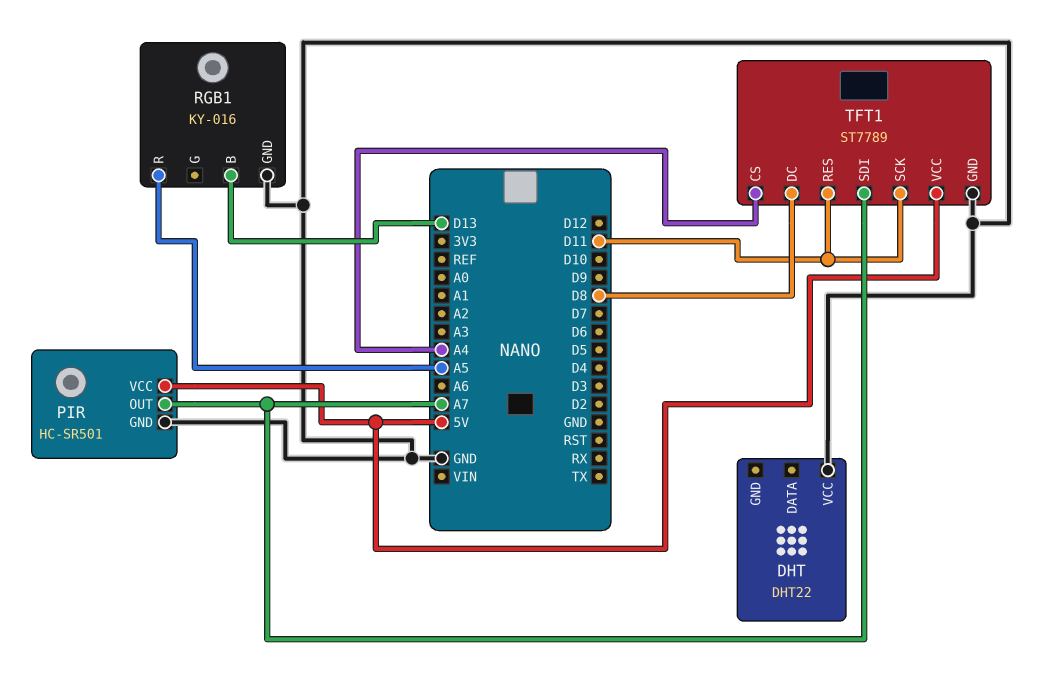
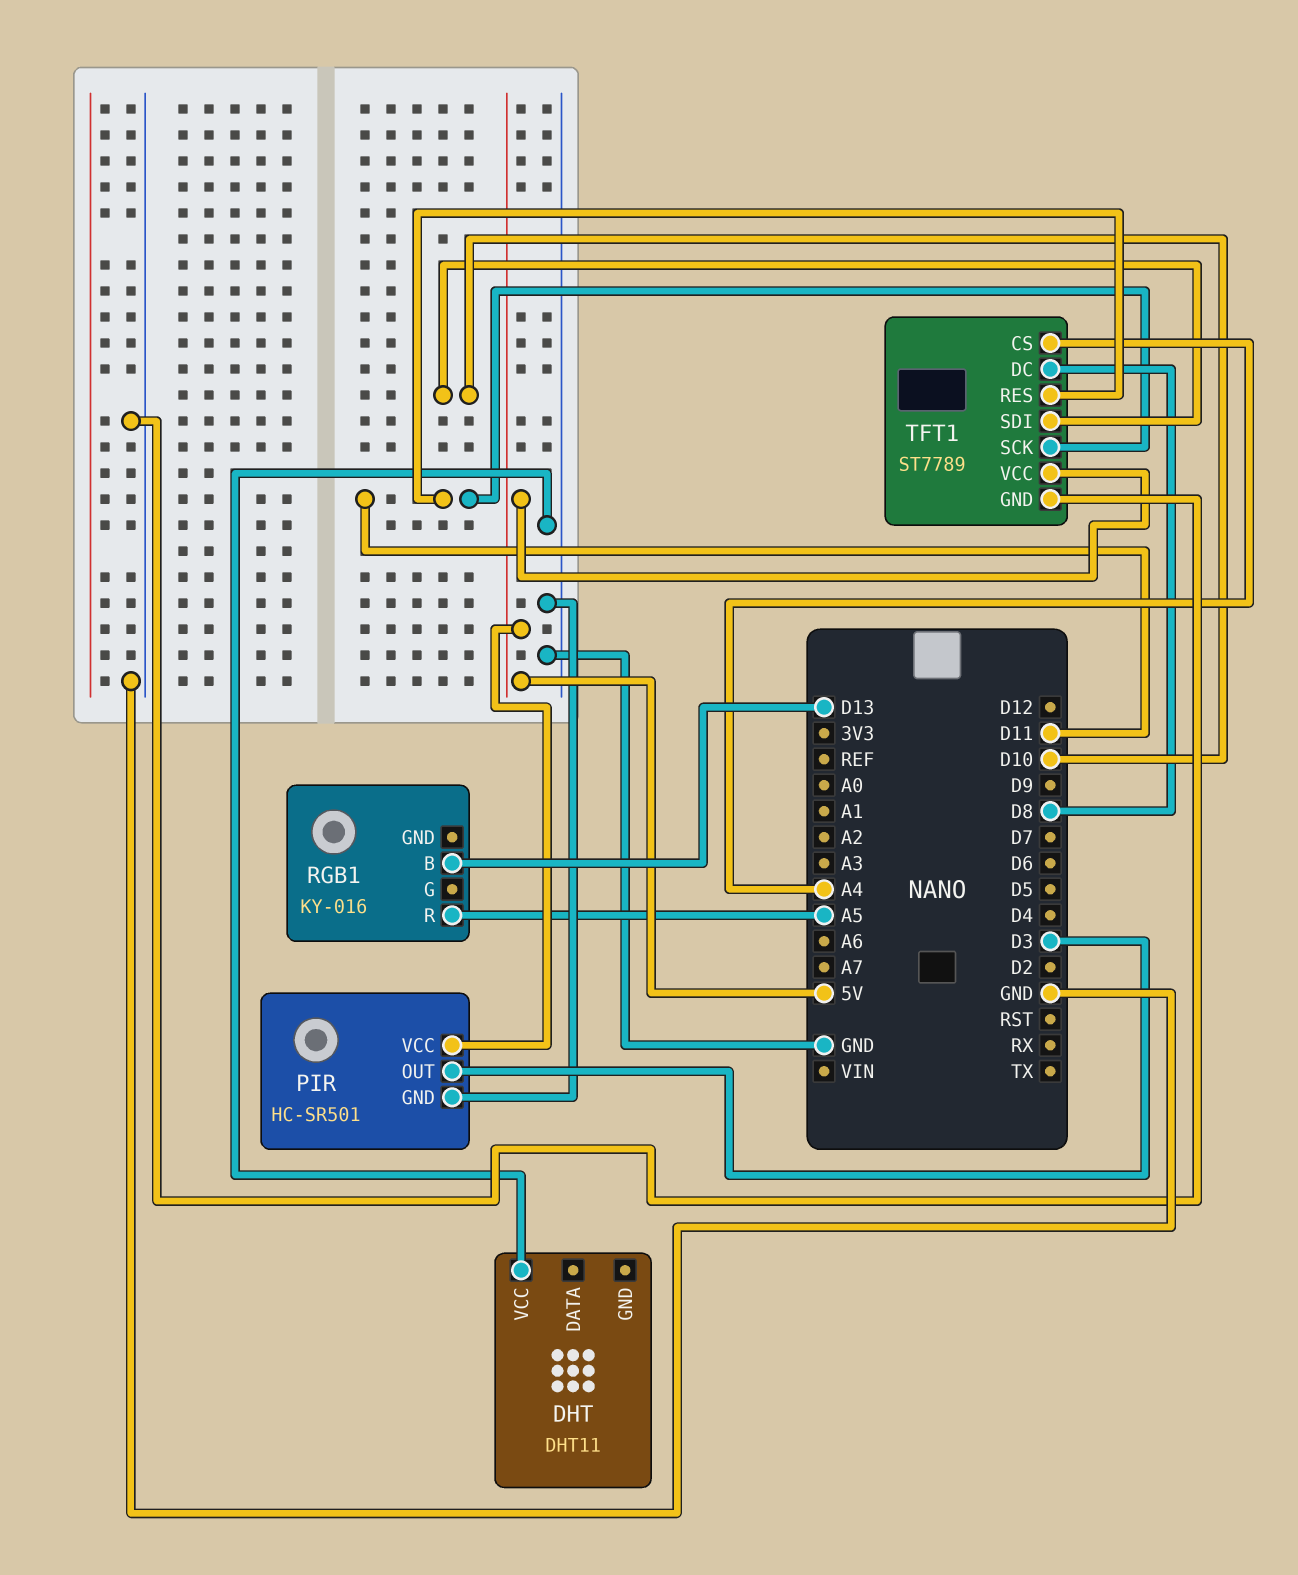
DHT: DHT22 -> DHT11
PIR pin OUT: A7 -> D3
RGB1 pin GND: GND -> none
TFT1 pin SDI: A7 -> D10

